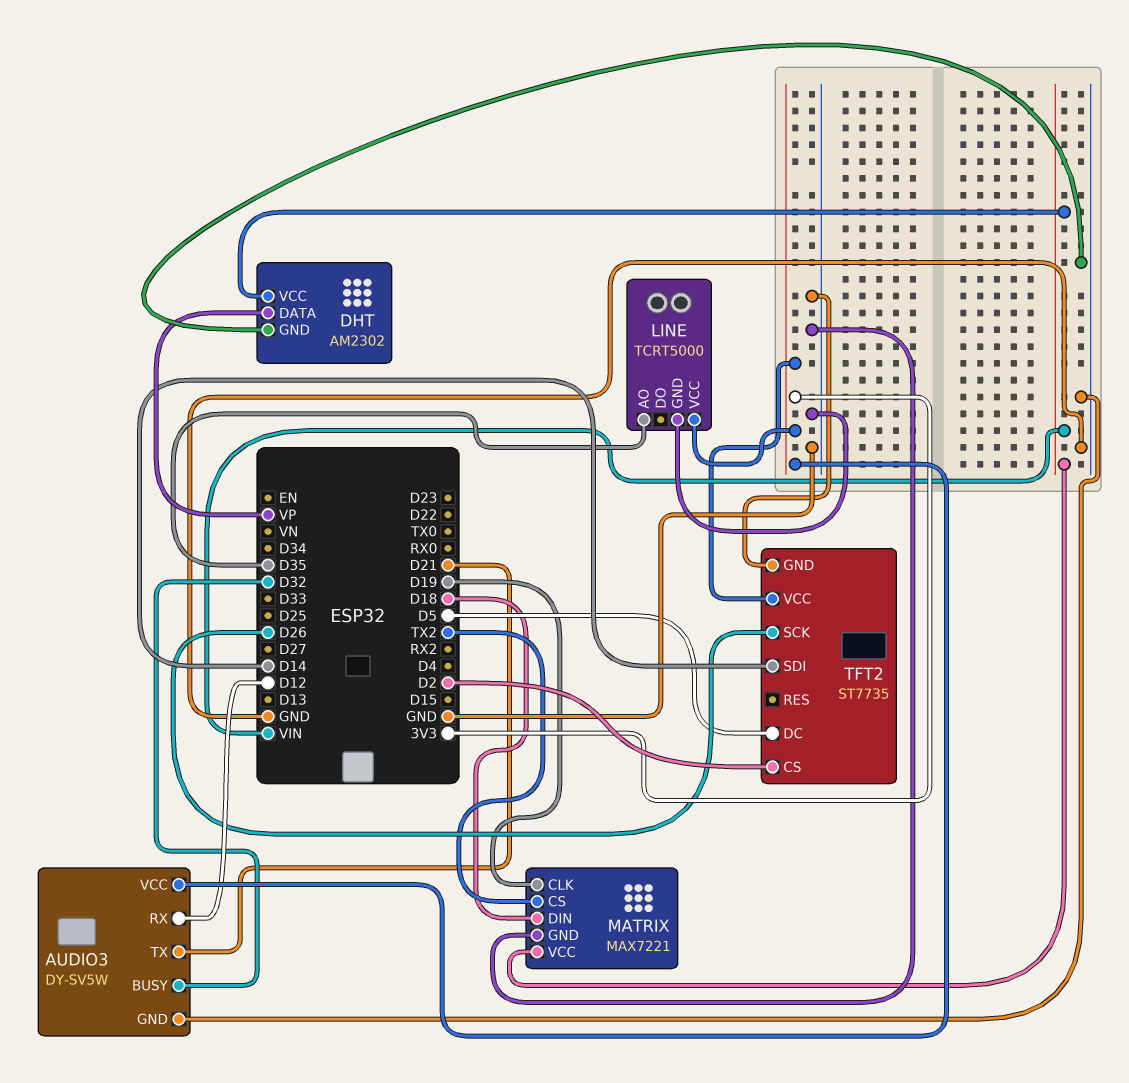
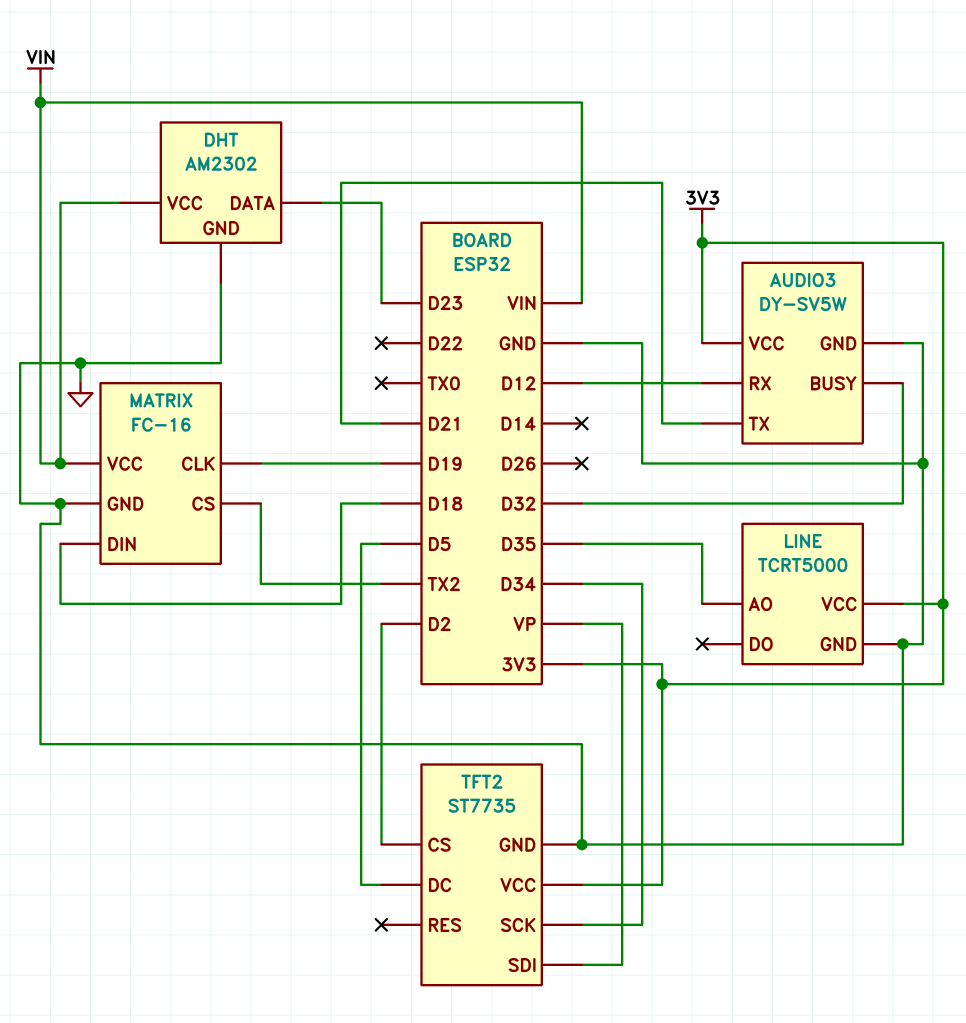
DHT pin DATA: VP -> D23
MATRIX: MAX7221 -> FC-16
TFT2 pin SCK: D26 -> D34
TFT2 pin SDI: D14 -> VP

